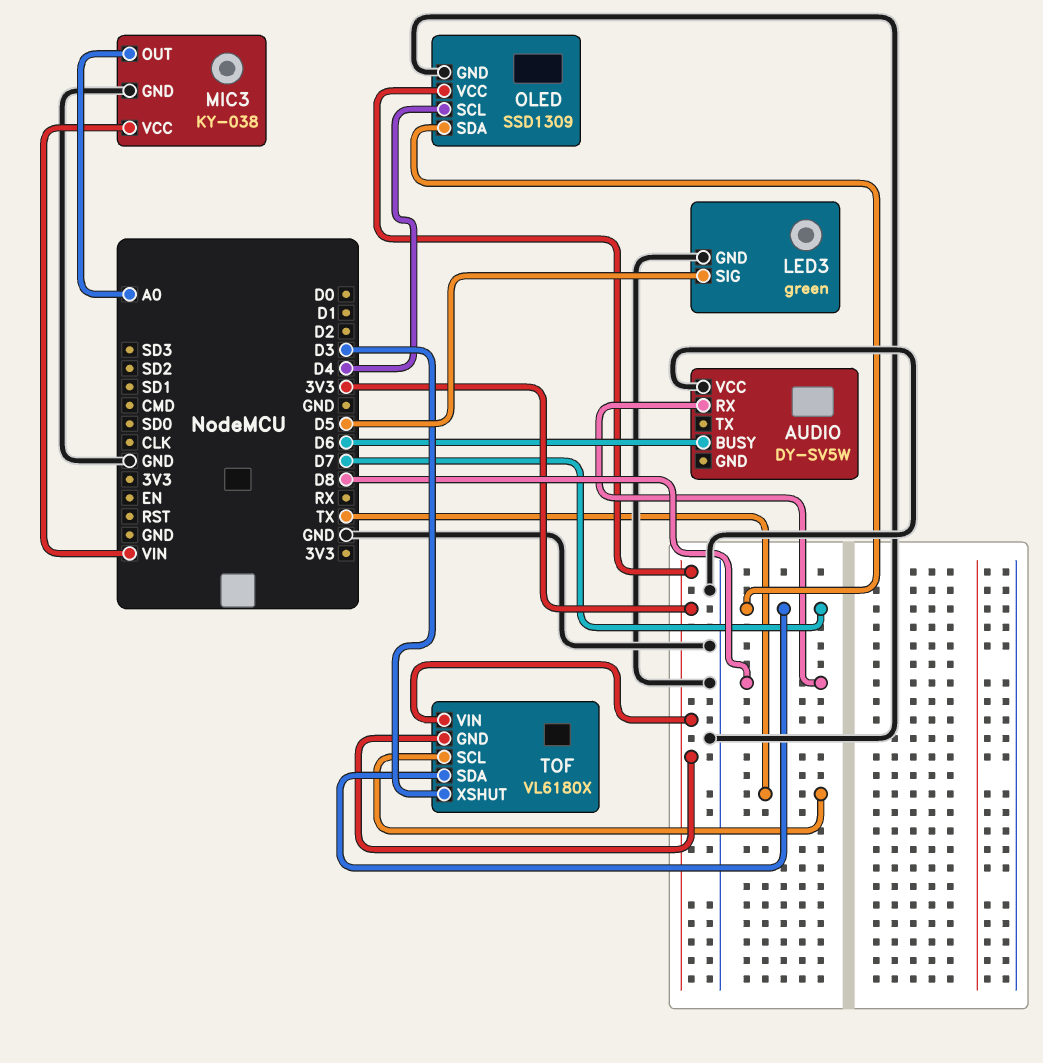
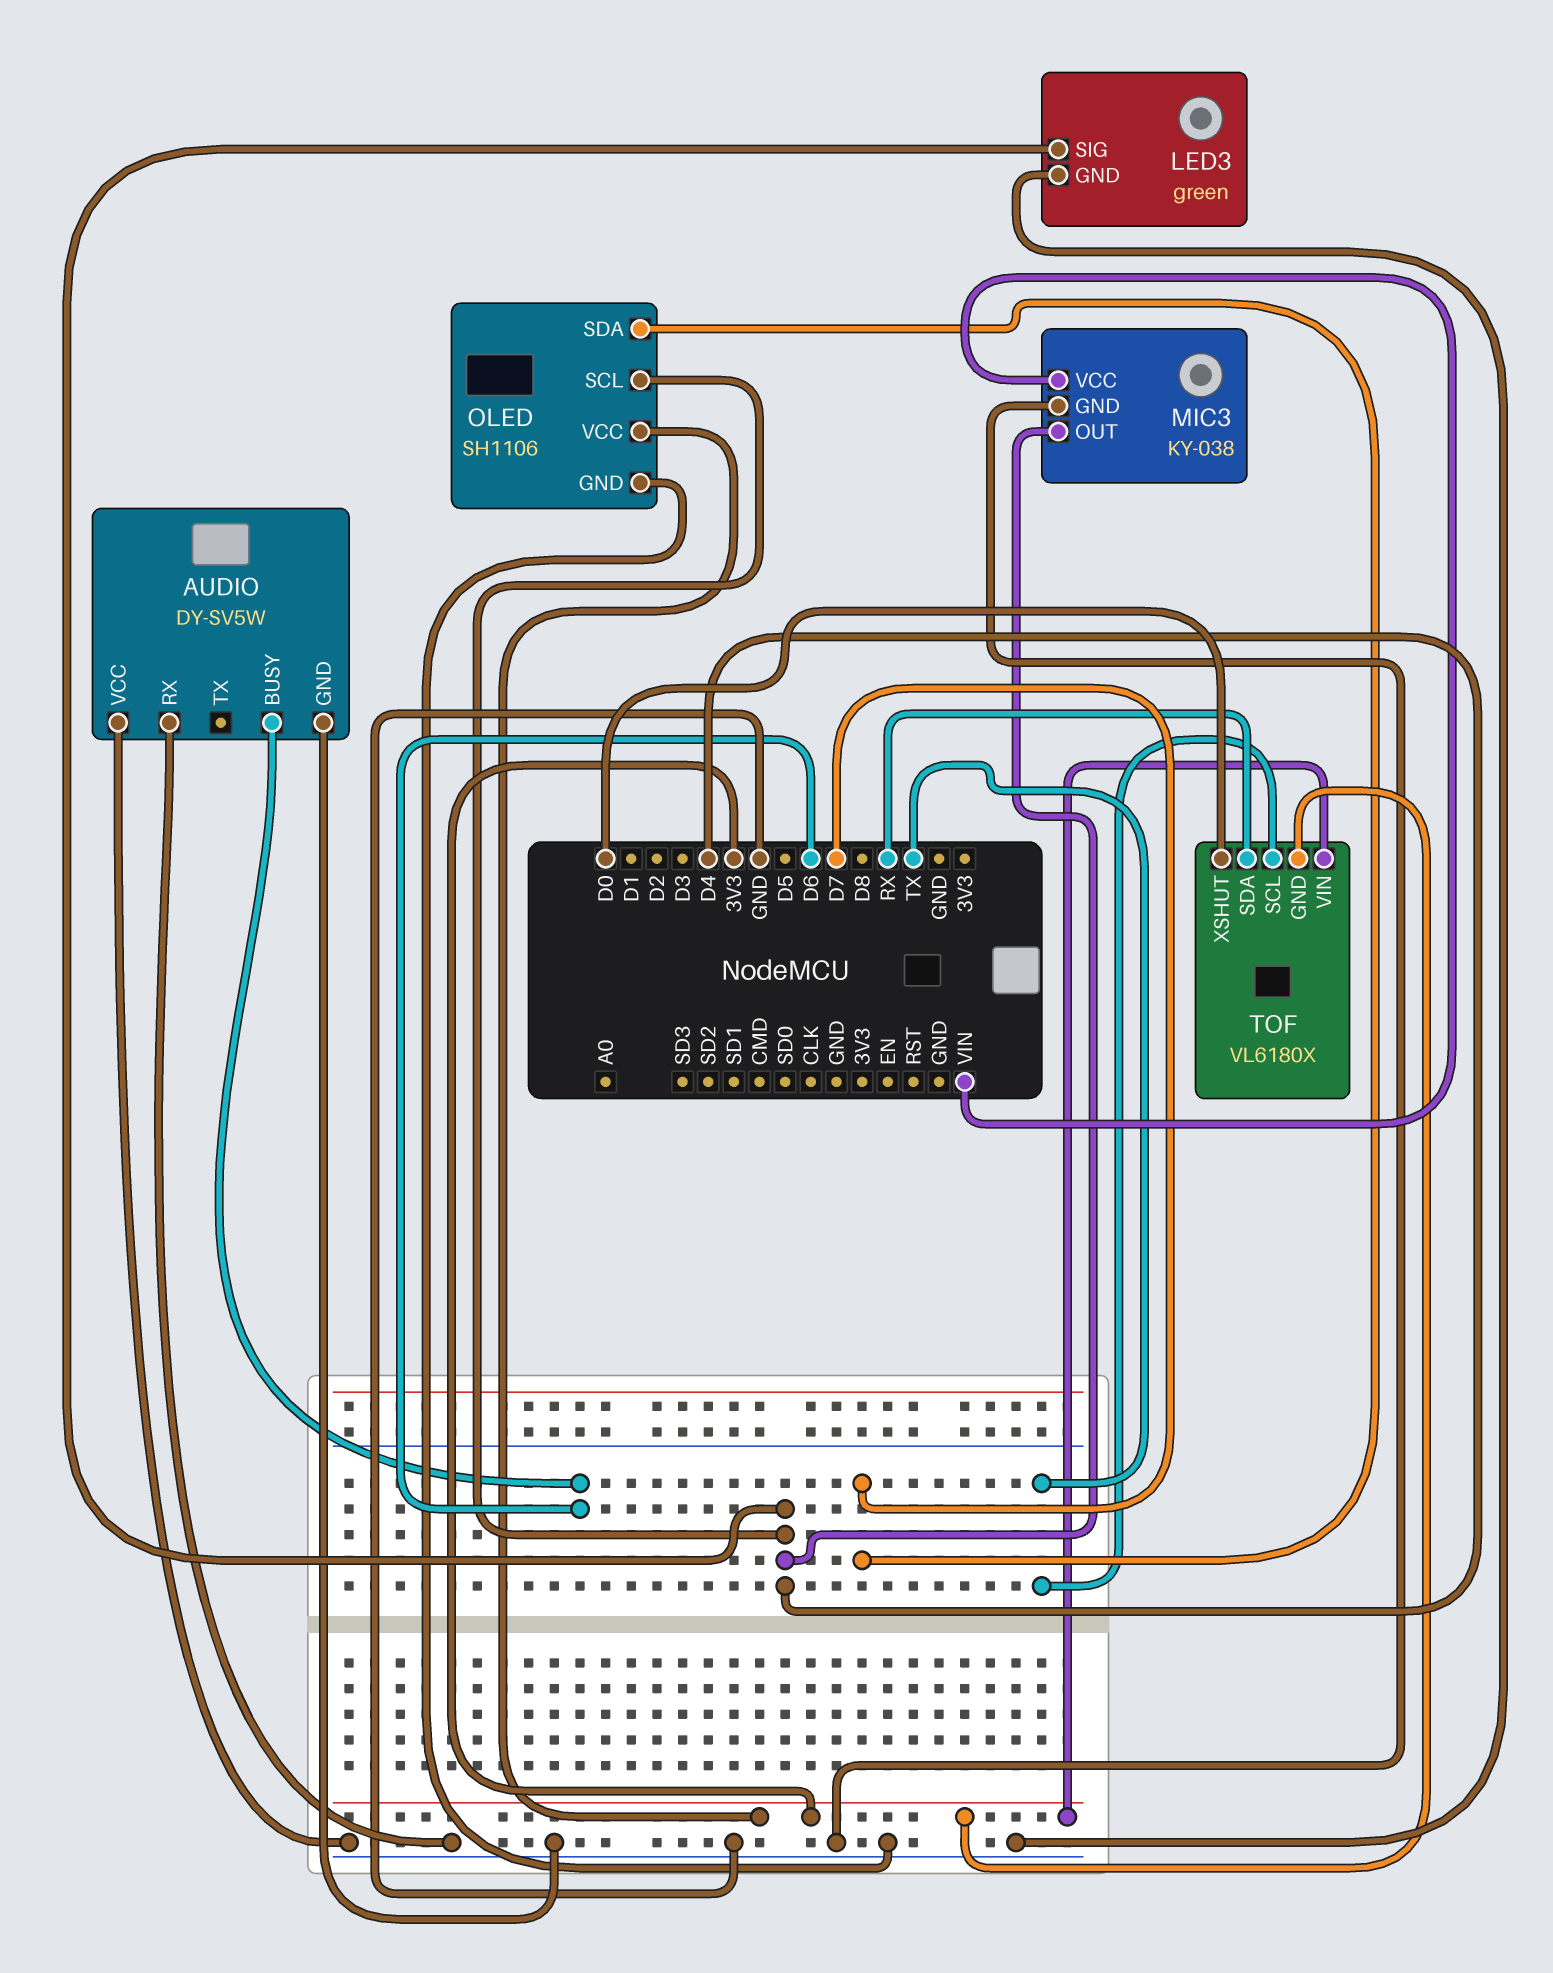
AUDIO pin GND: none -> GND
AUDIO pin RX: D8 -> GND
LED3 pin SIG: D5 -> D4
MIC3 pin OUT: A0 -> D4
OLED: SSD1309 -> SH1106
TOF pin SDA: D7 -> RX
TOF pin XSHUT: D3 -> D0

